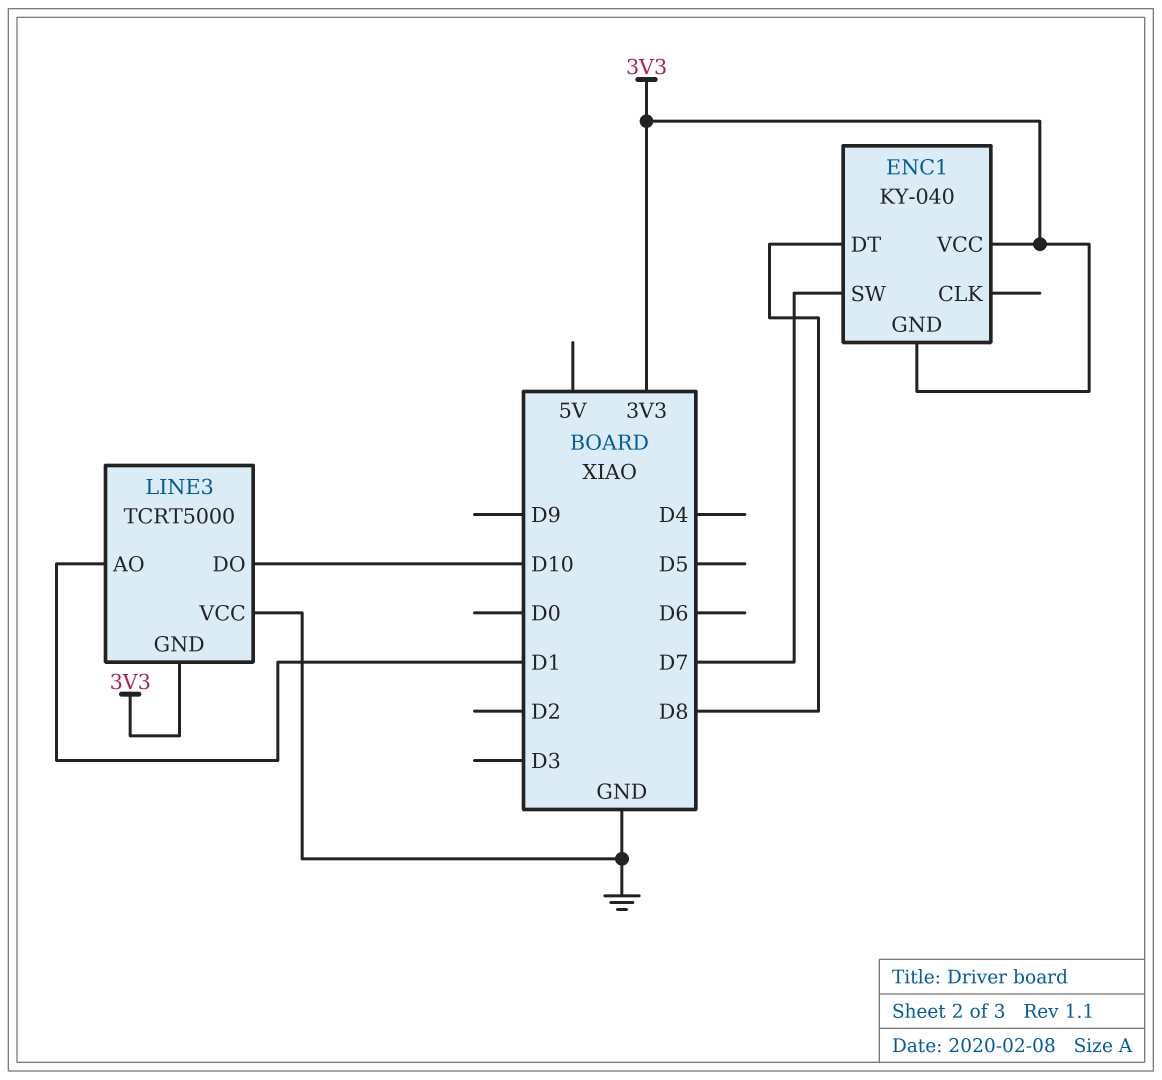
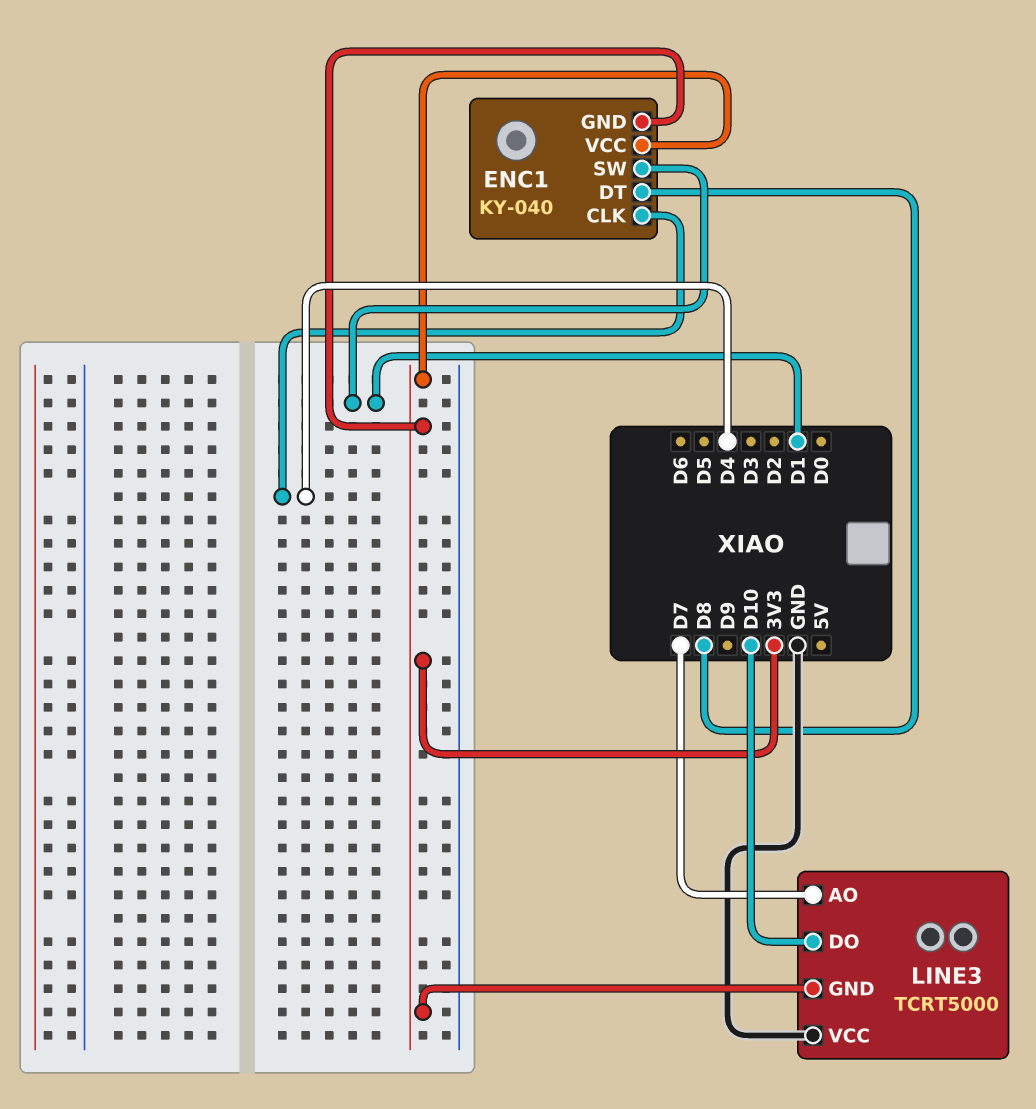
ENC1 pin CLK: none -> D4
ENC1 pin SW: D7 -> D1
LINE3 pin AO: D1 -> D7

